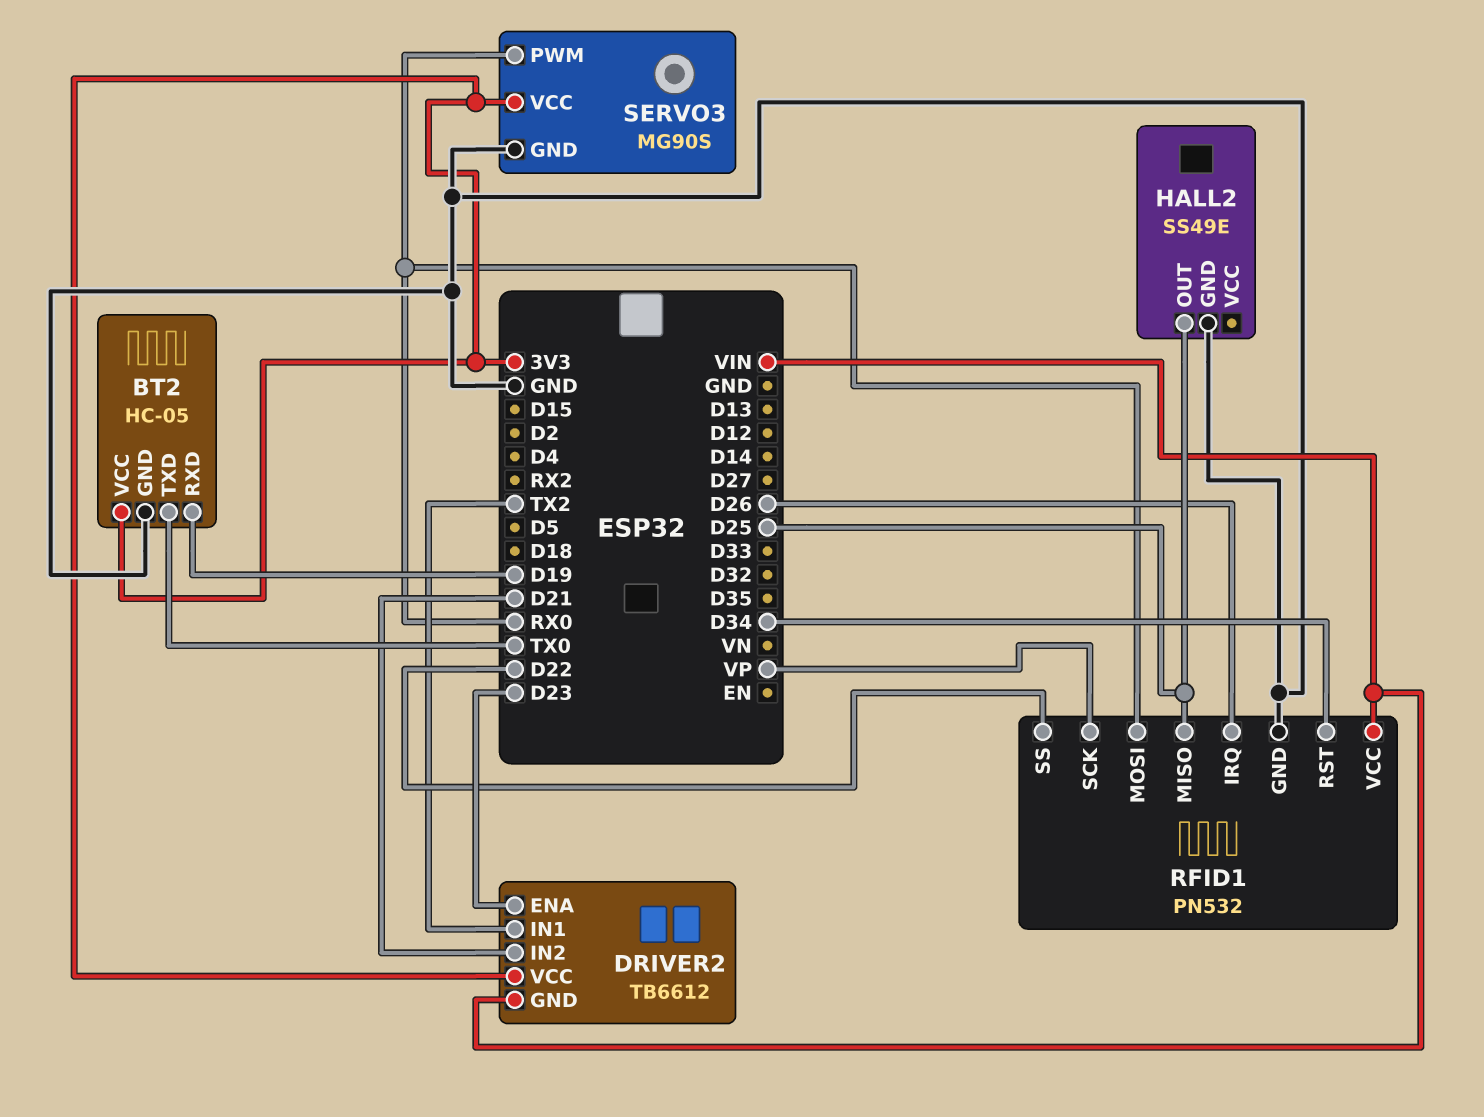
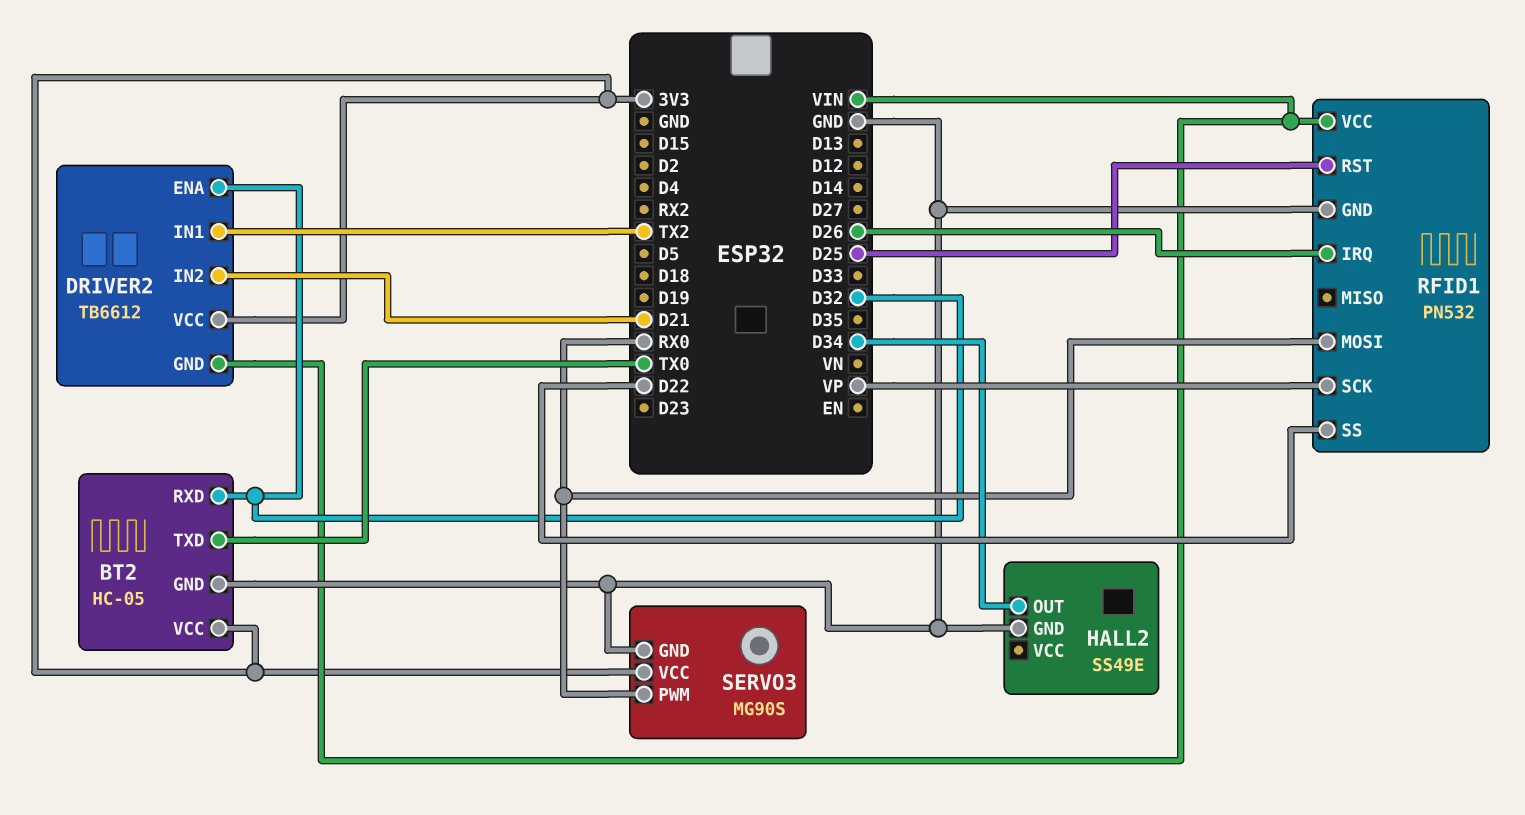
BT2 pin RXD: D19 -> D32
DRIVER2 pin ENA: D23 -> D32
HALL2 pin OUT: D25 -> D34
RFID1 pin MISO: D25 -> none
RFID1 pin RST: D34 -> D25

